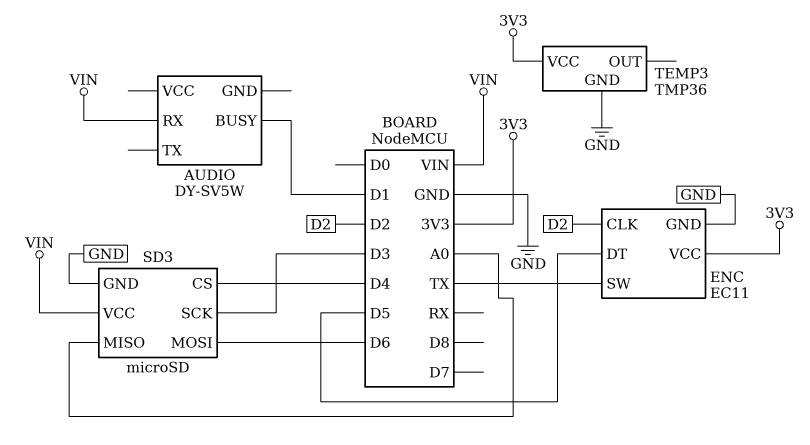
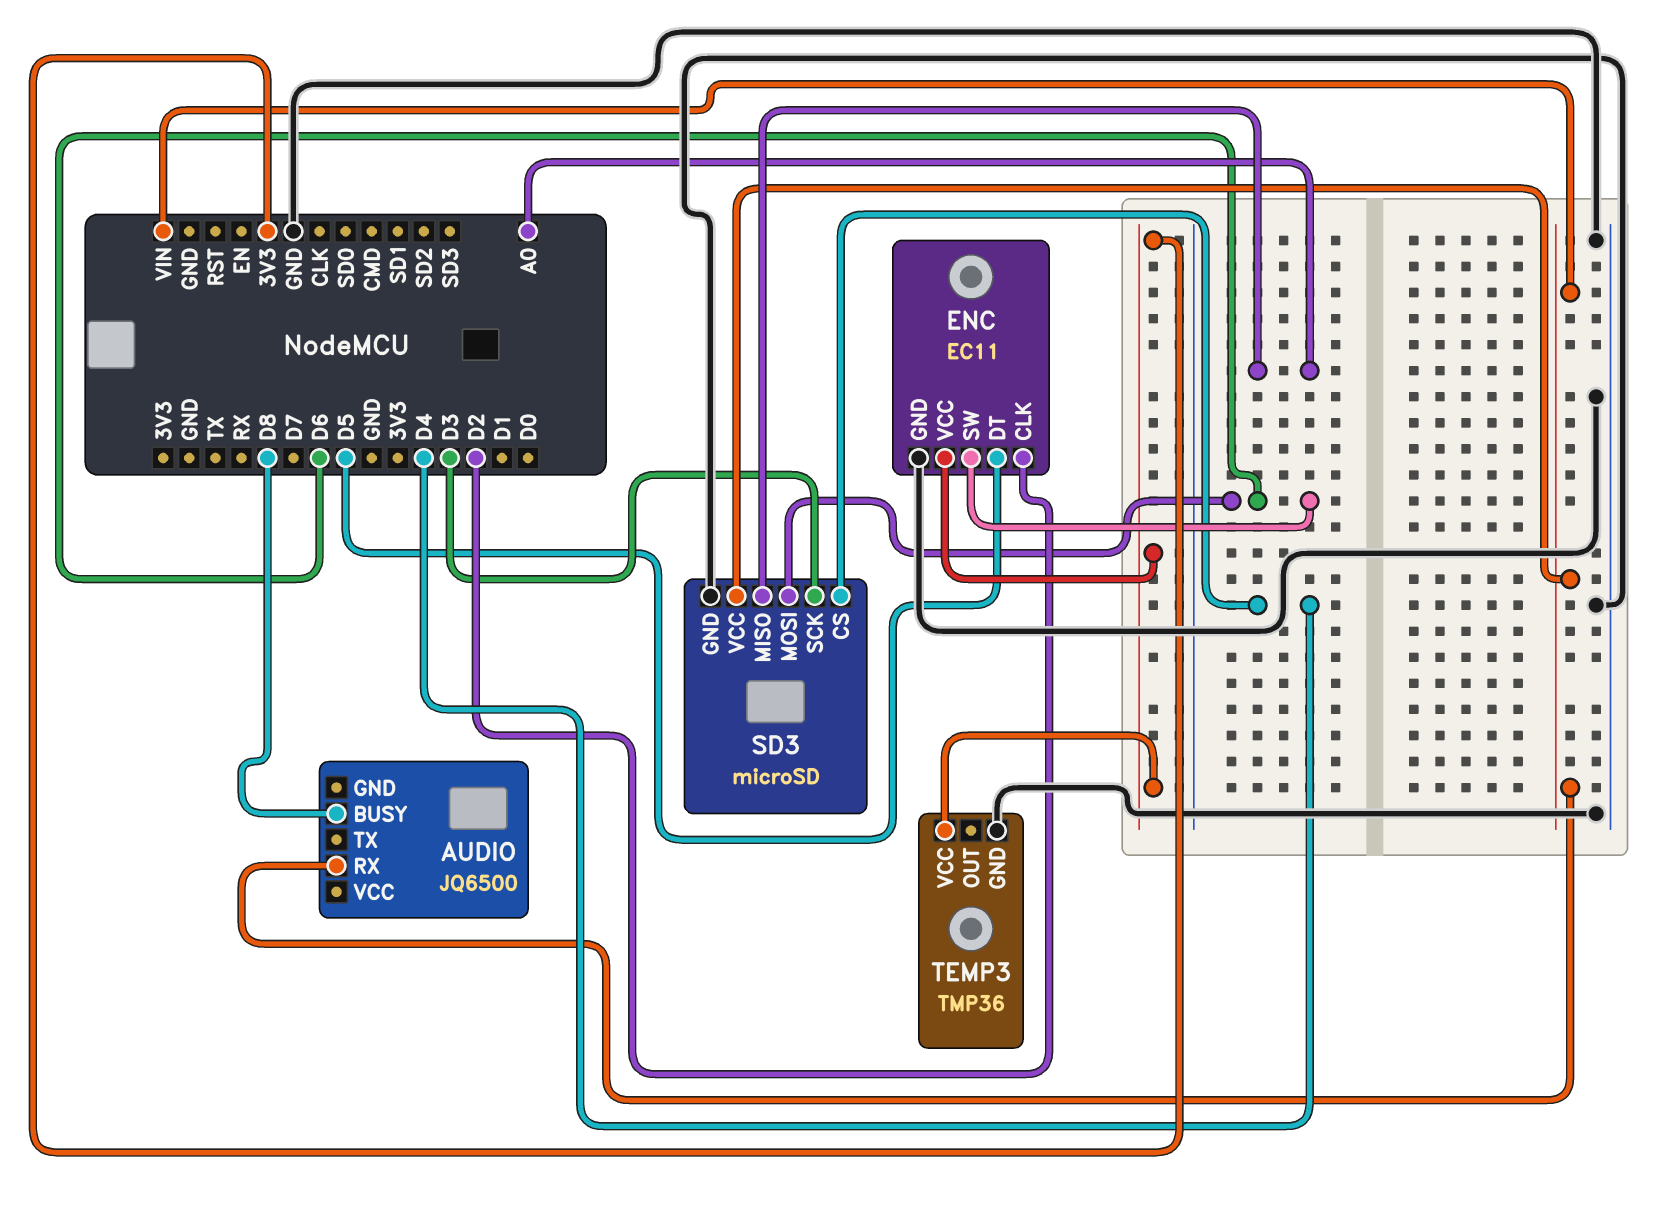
AUDIO: DY-SV5W -> JQ6500
AUDIO pin BUSY: D1 -> D8
ENC pin SW: TX -> D6

